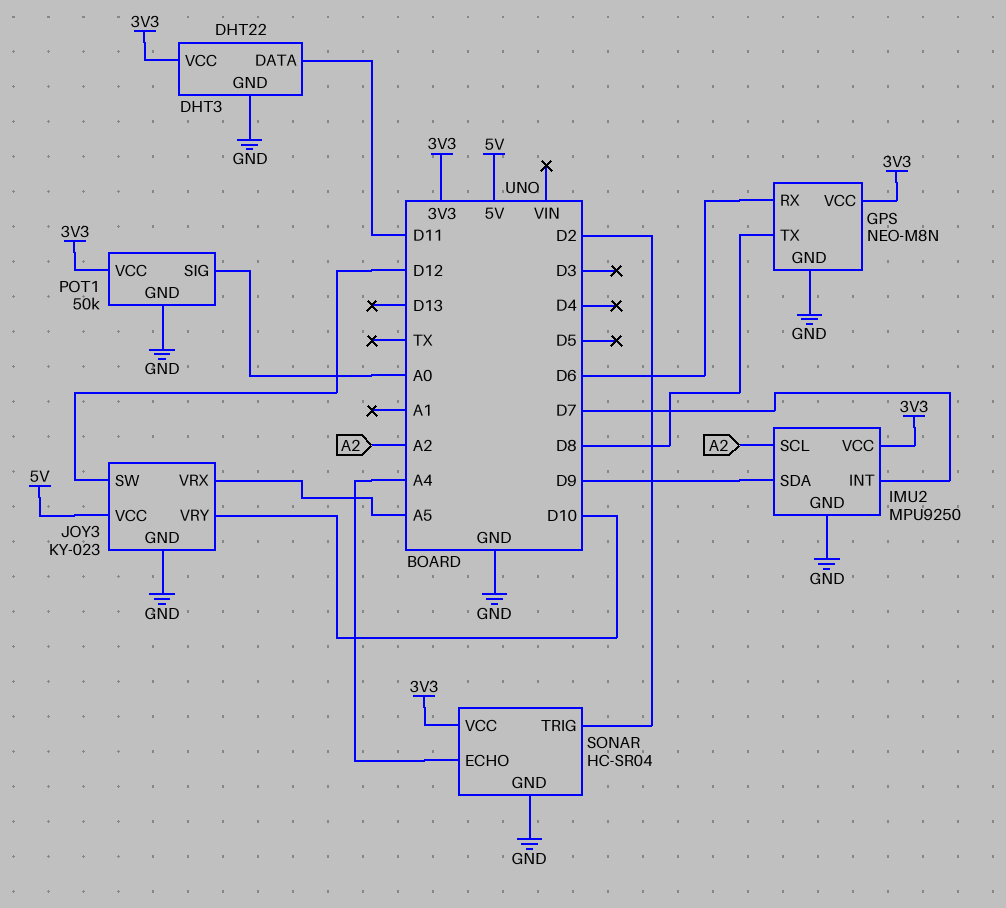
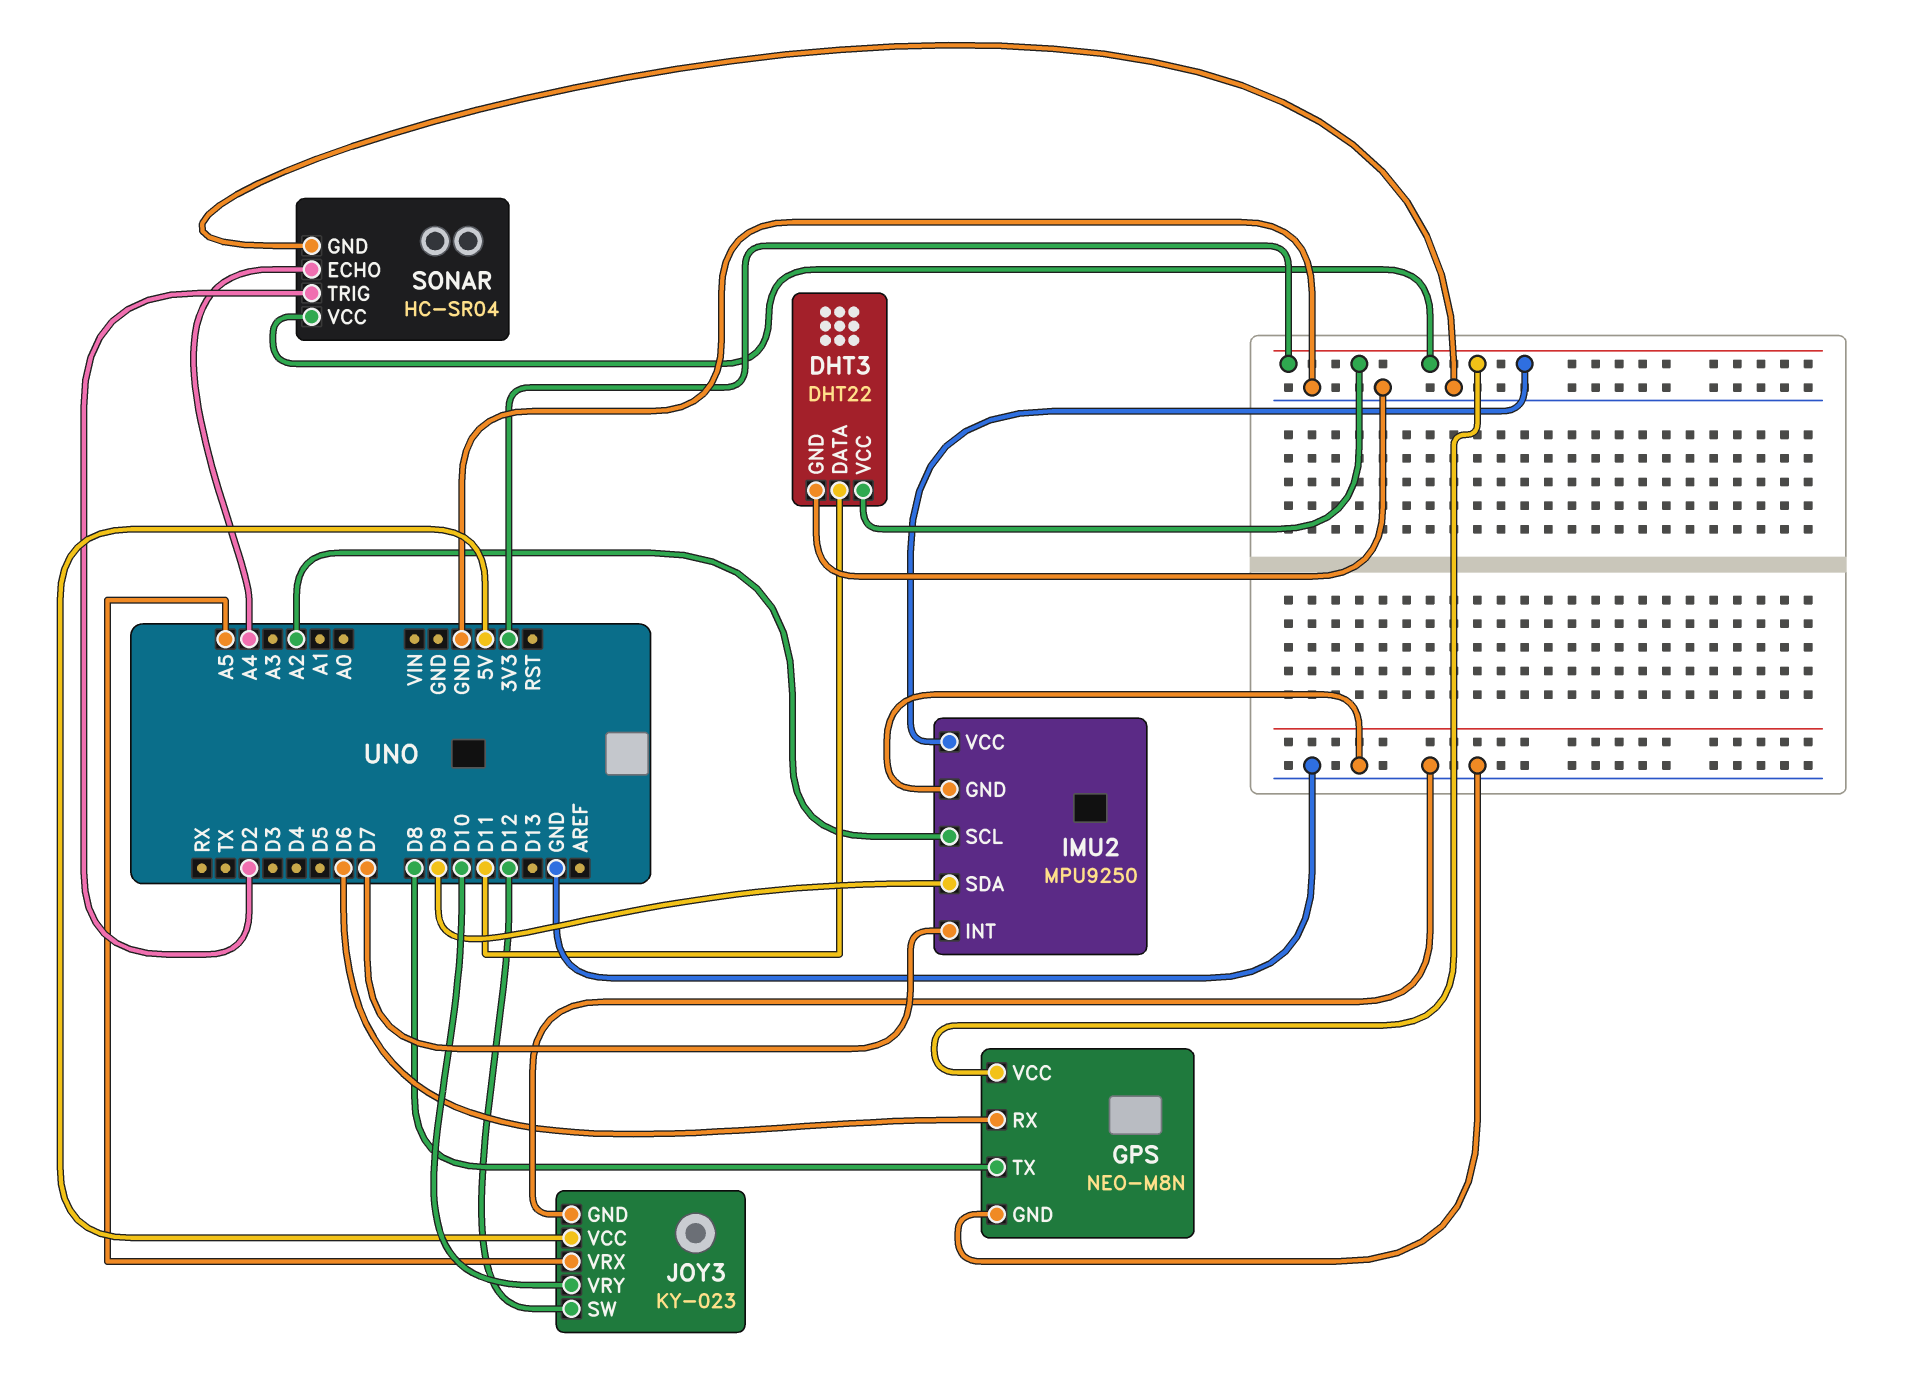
POT1: 50k -> none
POT1 pin GND: GND -> none
POT1 pin SIG: A0 -> none
POT1 pin VCC: 3V3 -> none

